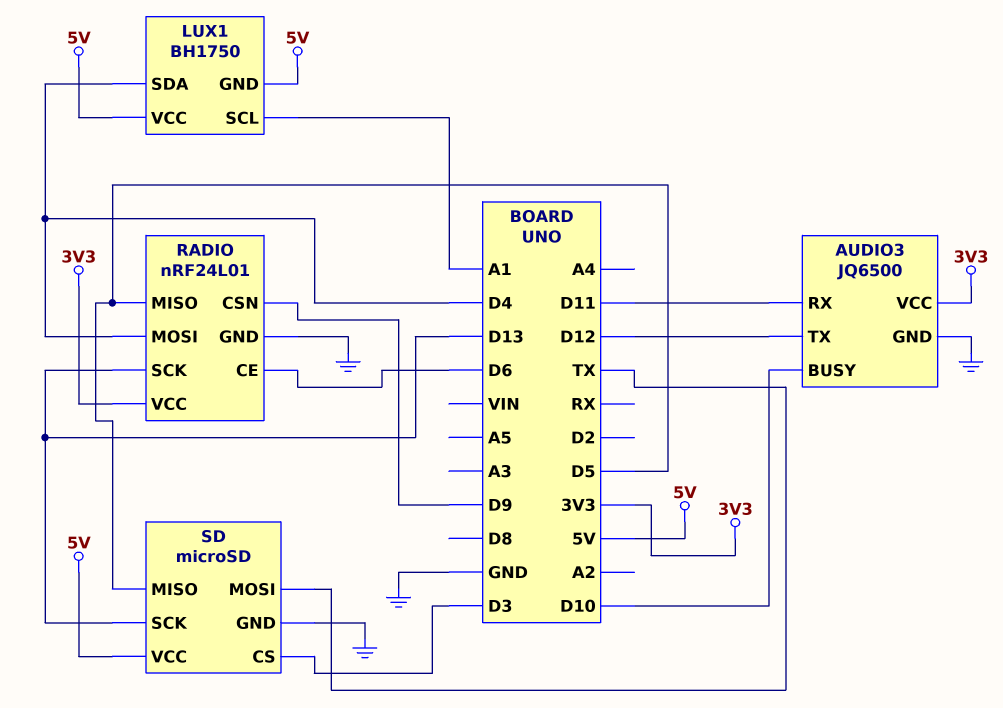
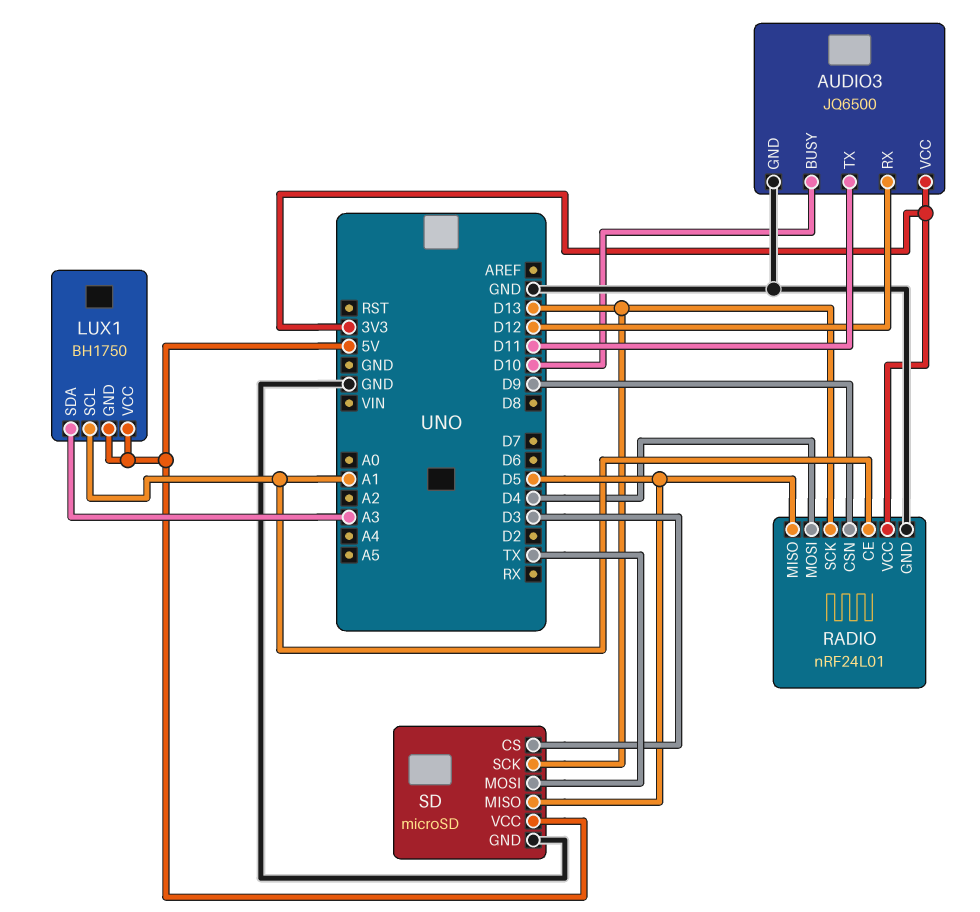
AUDIO3 pin RX: D11 -> D12
AUDIO3 pin TX: D12 -> D11
LUX1 pin SDA: D4 -> A3
RADIO pin CE: D6 -> A1

